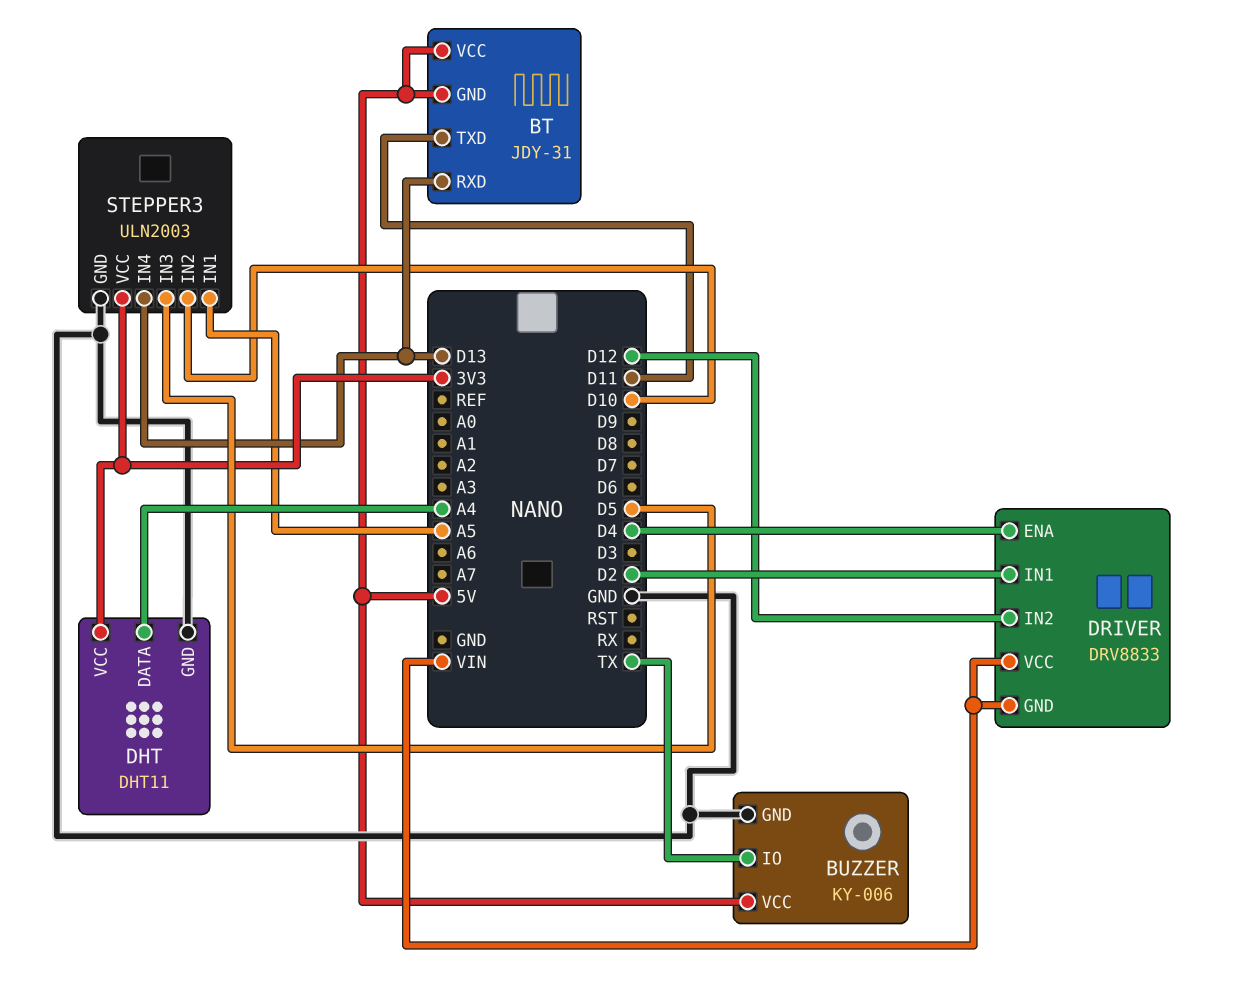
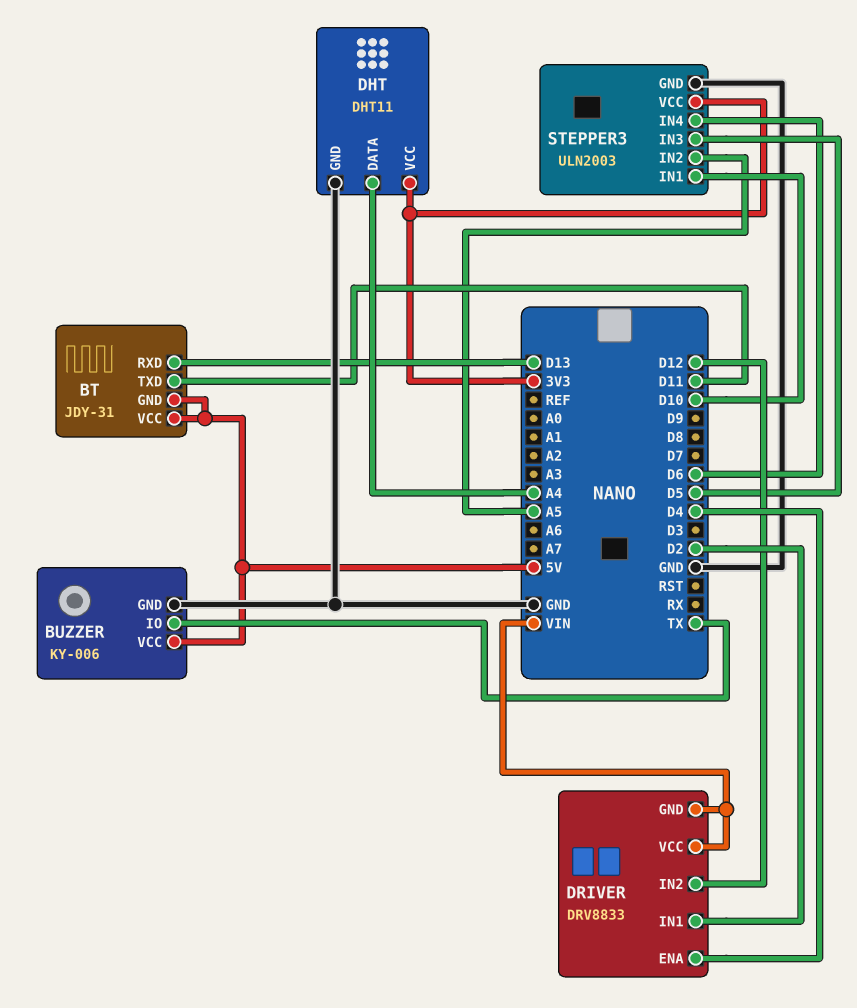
STEPPER3 pin IN1: A5 -> D10
STEPPER3 pin IN2: D10 -> A5
STEPPER3 pin IN4: D13 -> D6

